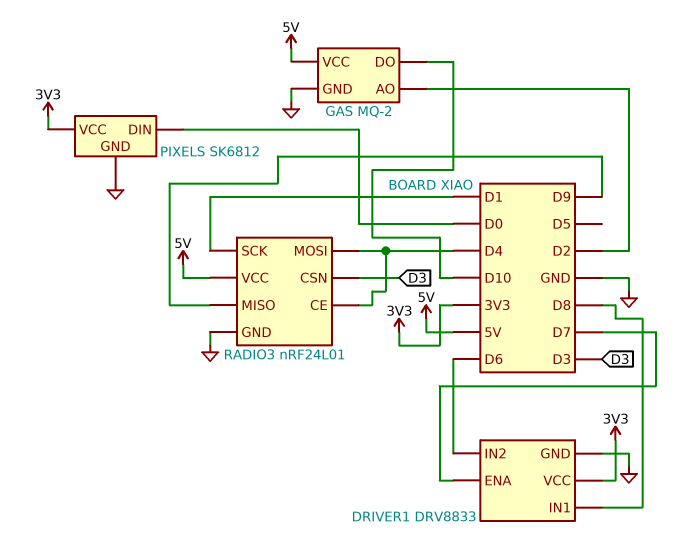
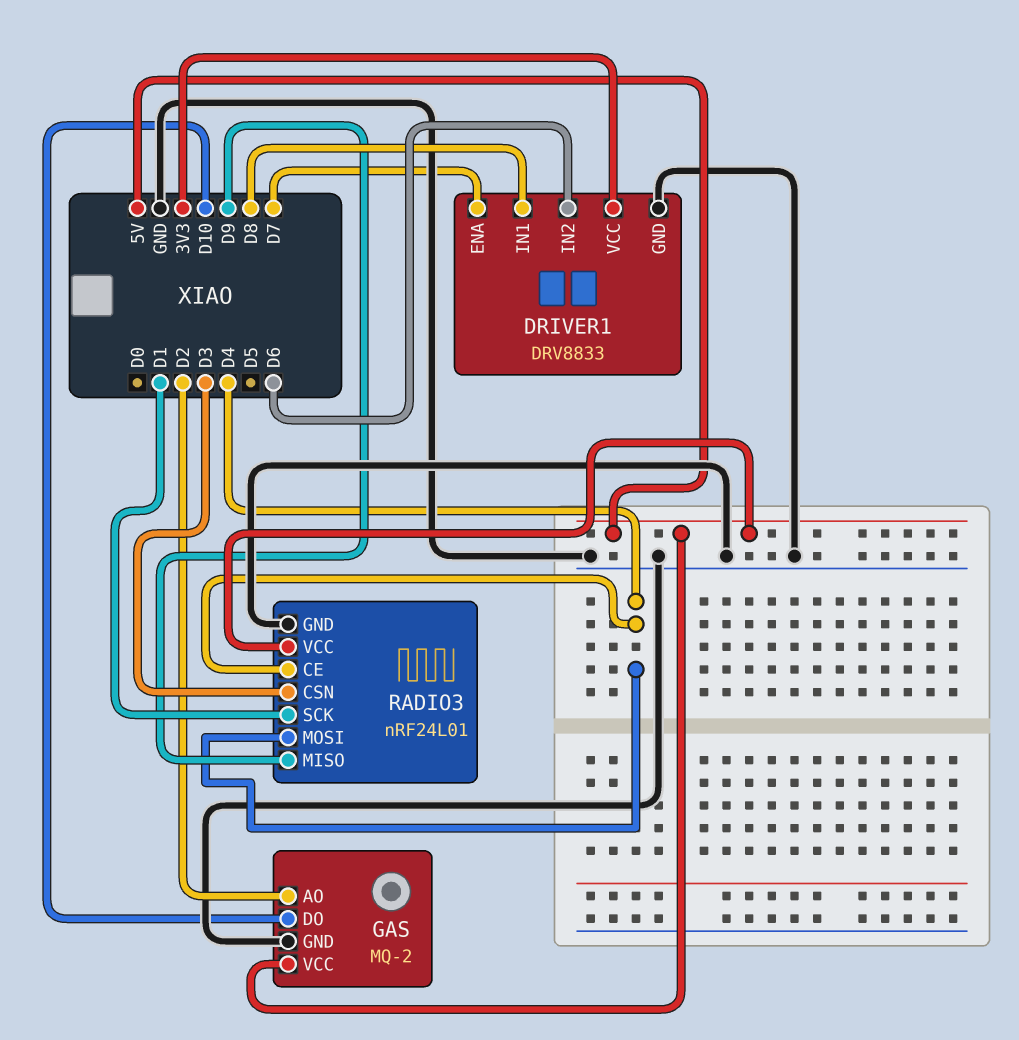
PIXELS: SK6812 -> none
PIXELS pin DIN: D0 -> none
PIXELS pin GND: GND -> none
PIXELS pin VCC: 3V3 -> none

